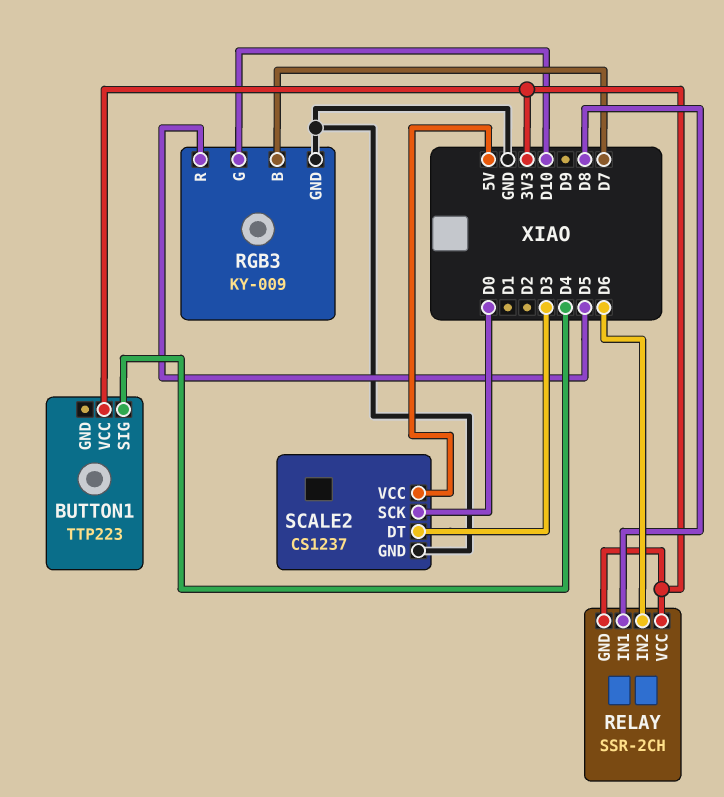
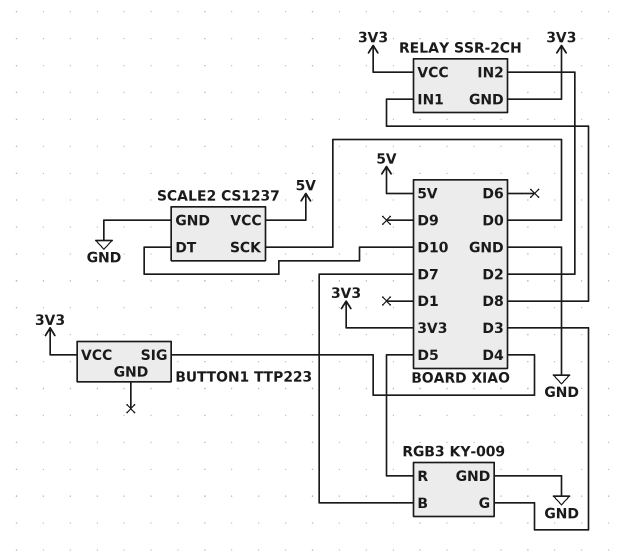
RELAY pin IN2: D6 -> D2
RGB3 pin G: D10 -> D3
SCALE2 pin DT: D3 -> D10

